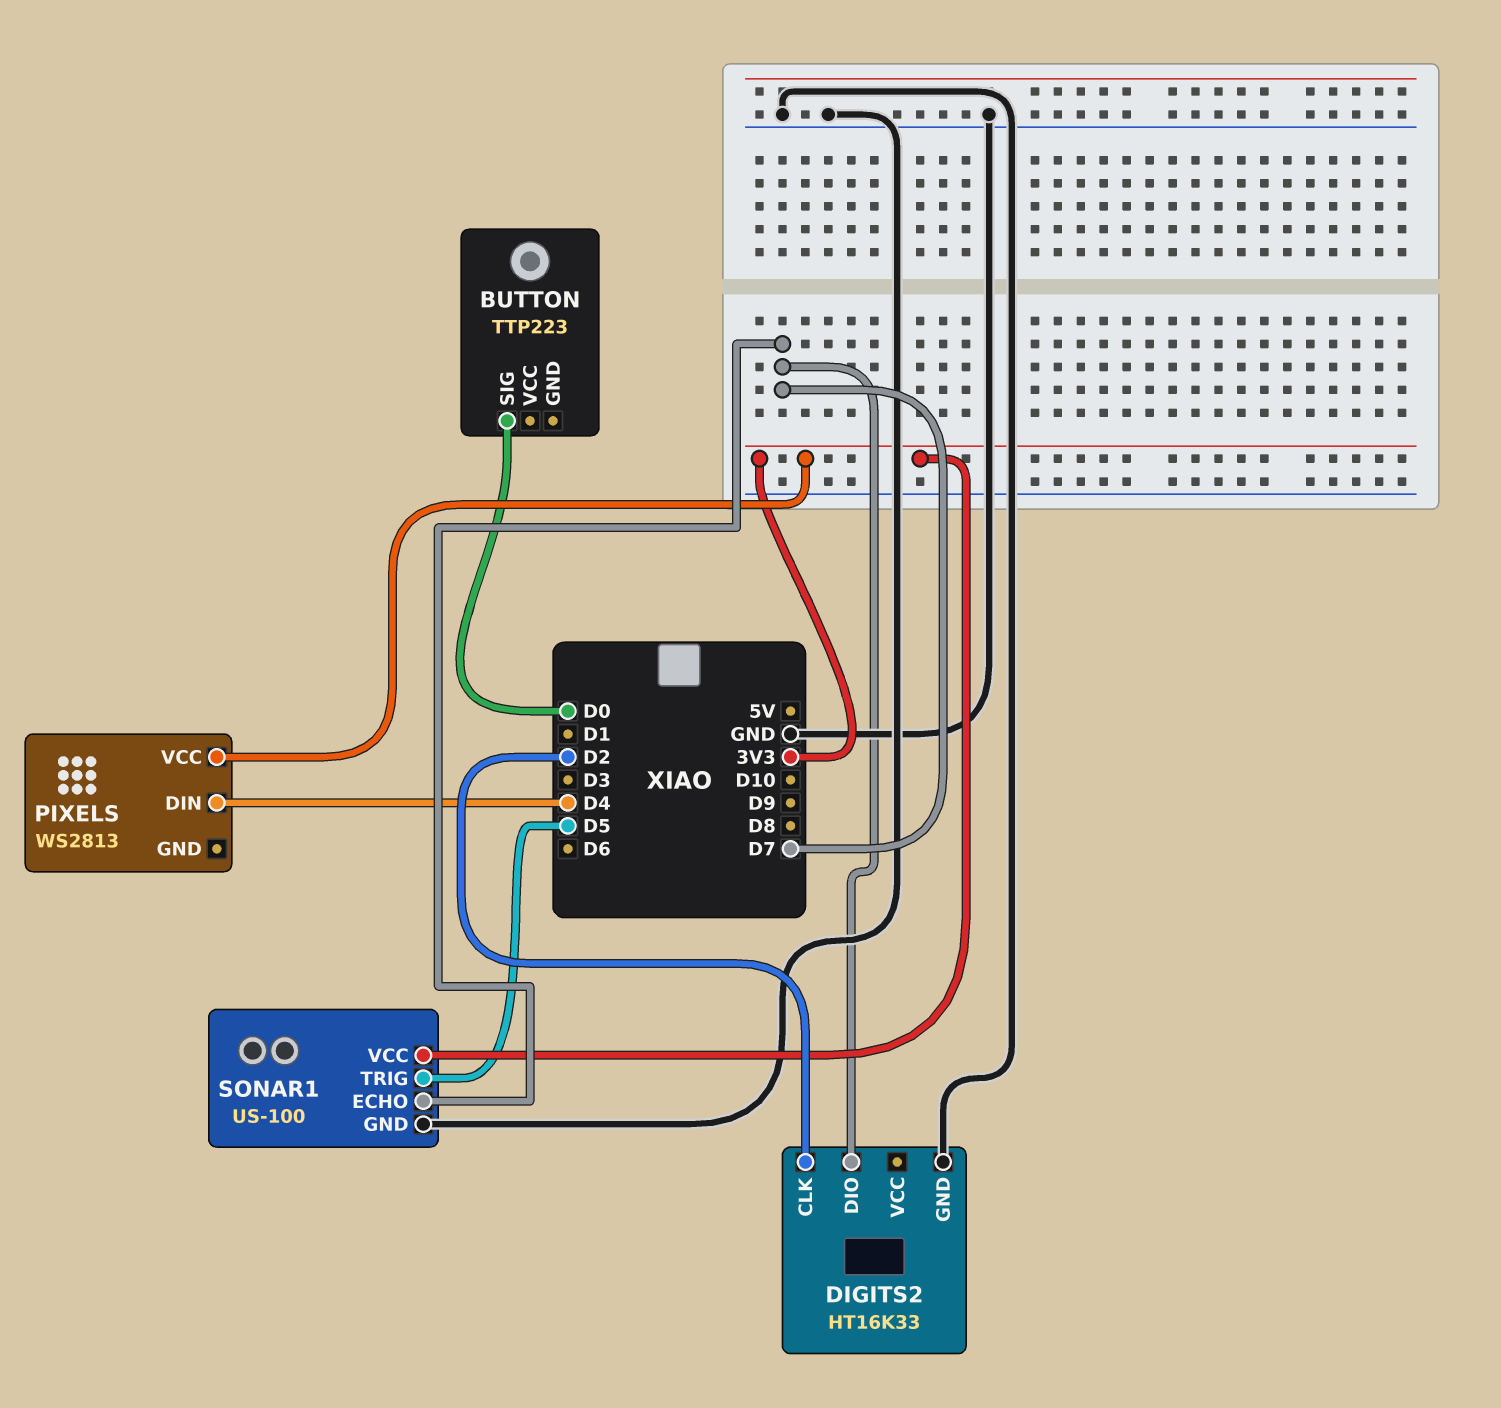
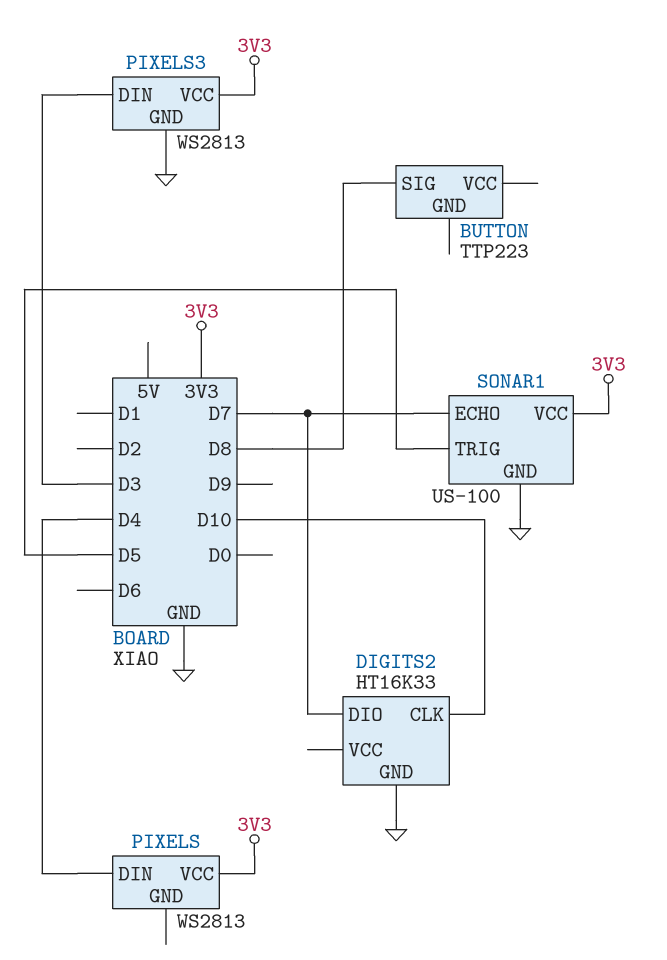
BUTTON pin SIG: D0 -> D8
DIGITS2 pin CLK: D2 -> D10
PIXELS3: none -> WS2813
PIXELS3 pin DIN: none -> D3
PIXELS3 pin GND: none -> GND
PIXELS3 pin VCC: none -> 3V3

